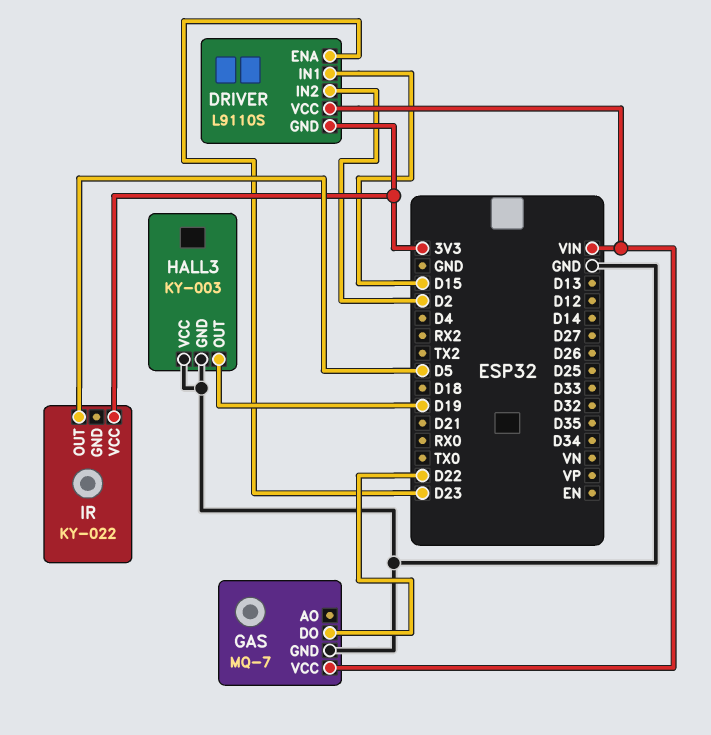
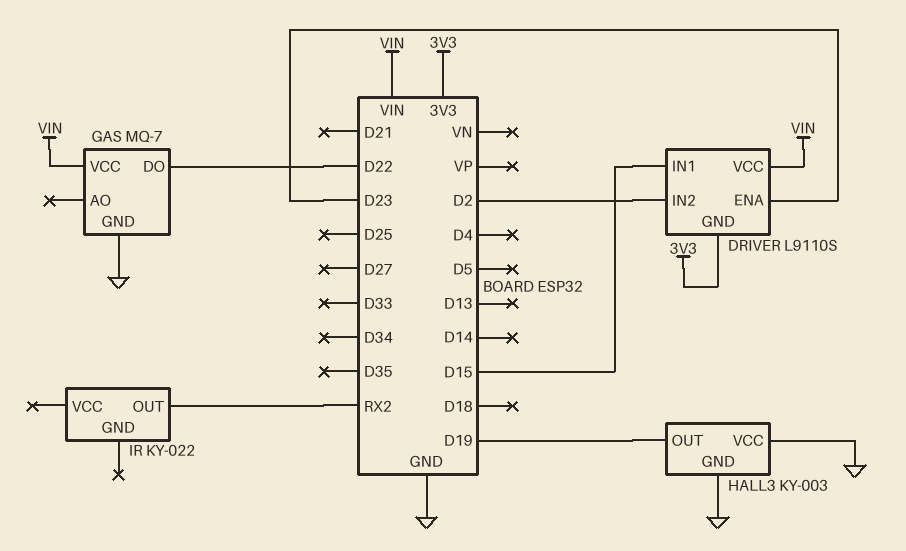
IR pin OUT: D5 -> RX2
IR pin VCC: 3V3 -> none

